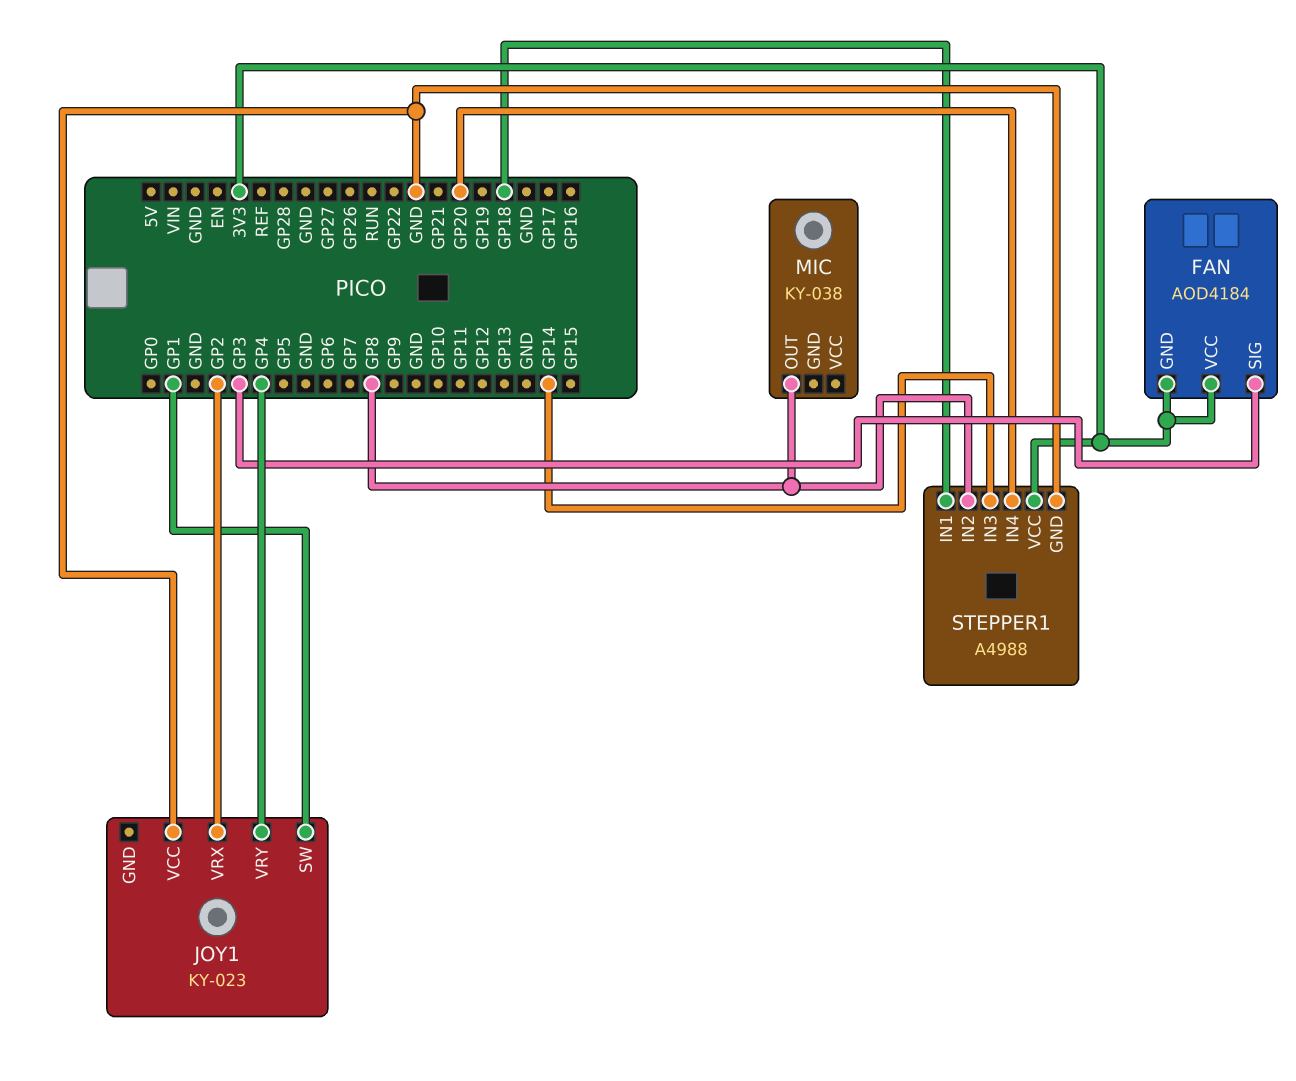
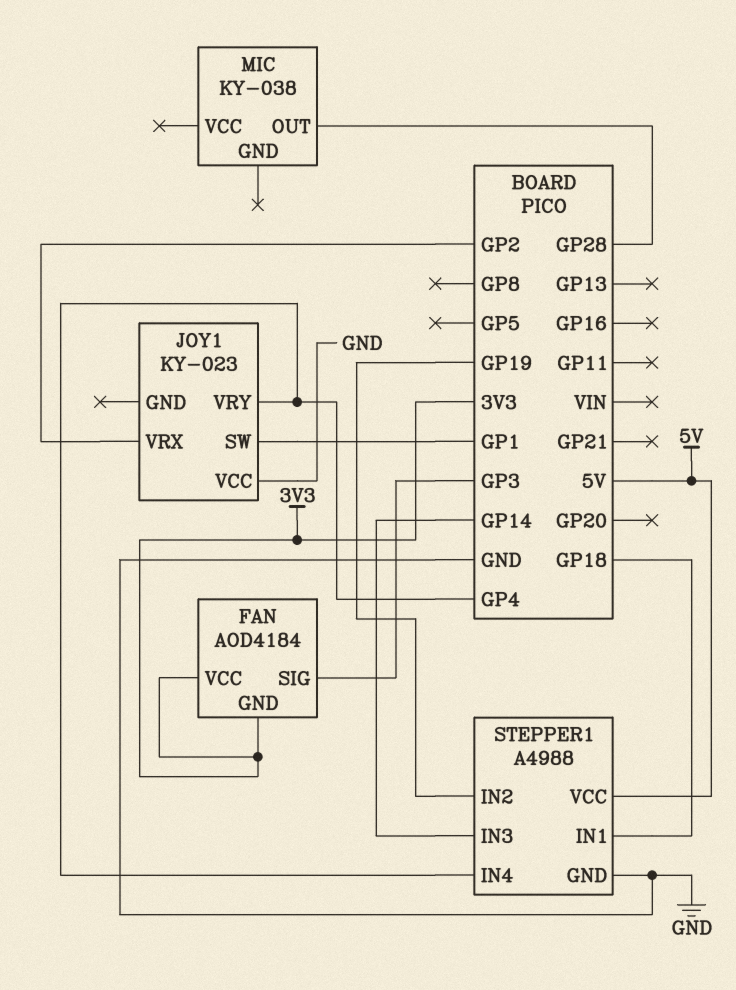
MIC pin OUT: GP8 -> GP28
STEPPER1 pin IN2: GP8 -> GP19
STEPPER1 pin IN4: GP20 -> GP4
STEPPER1 pin VCC: 3V3 -> 5V

